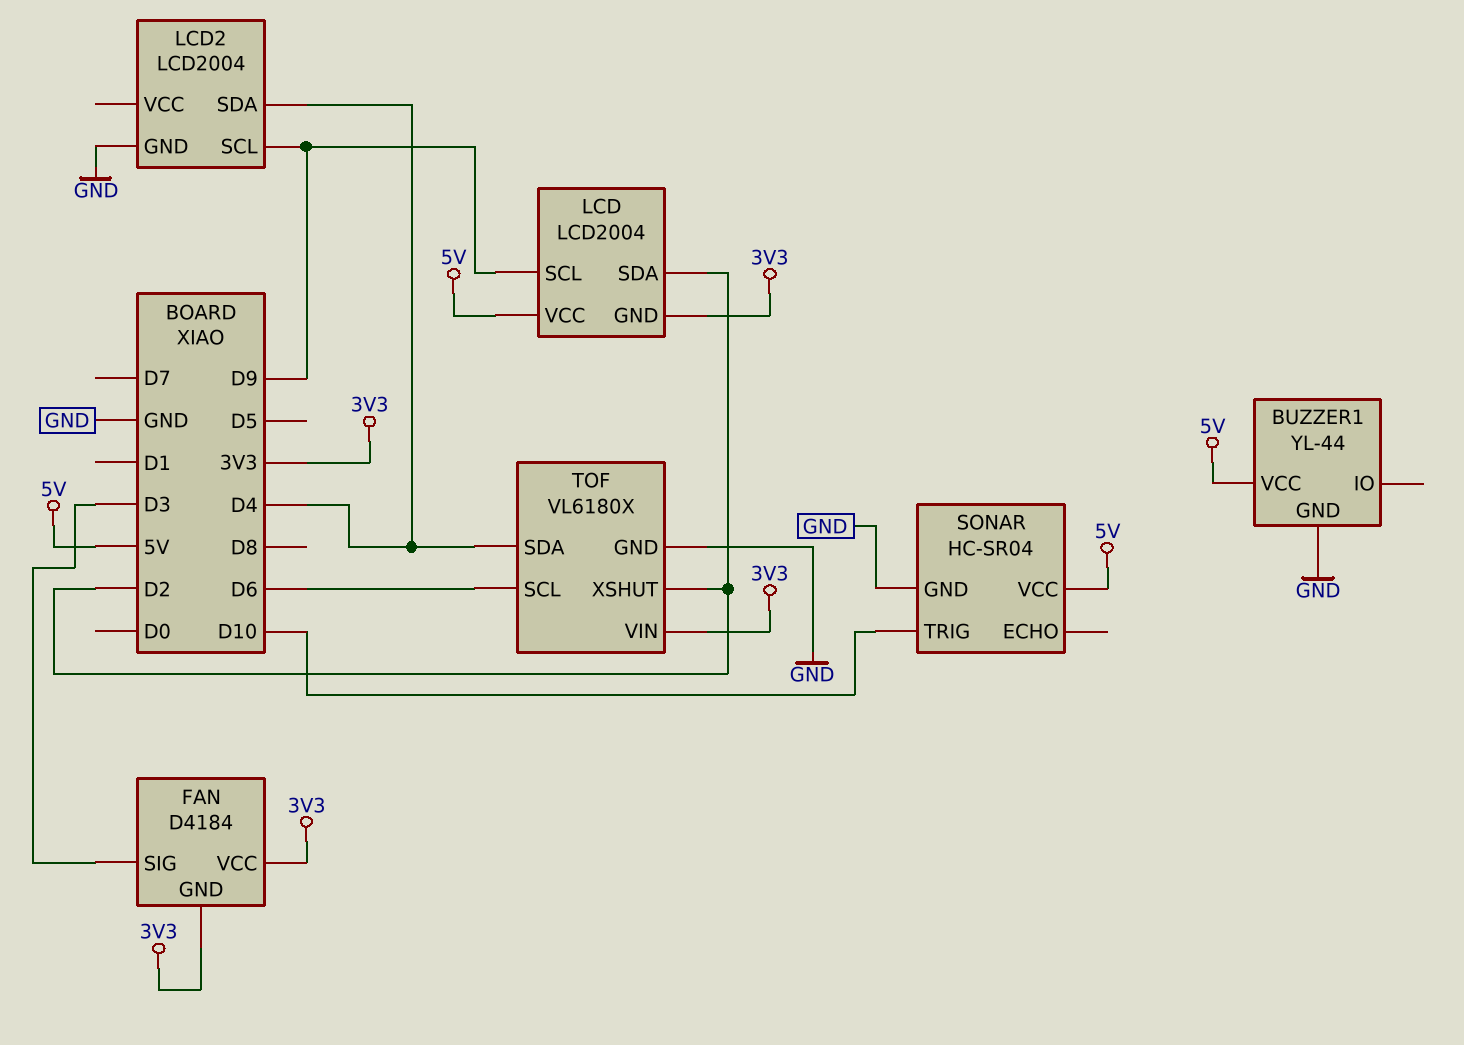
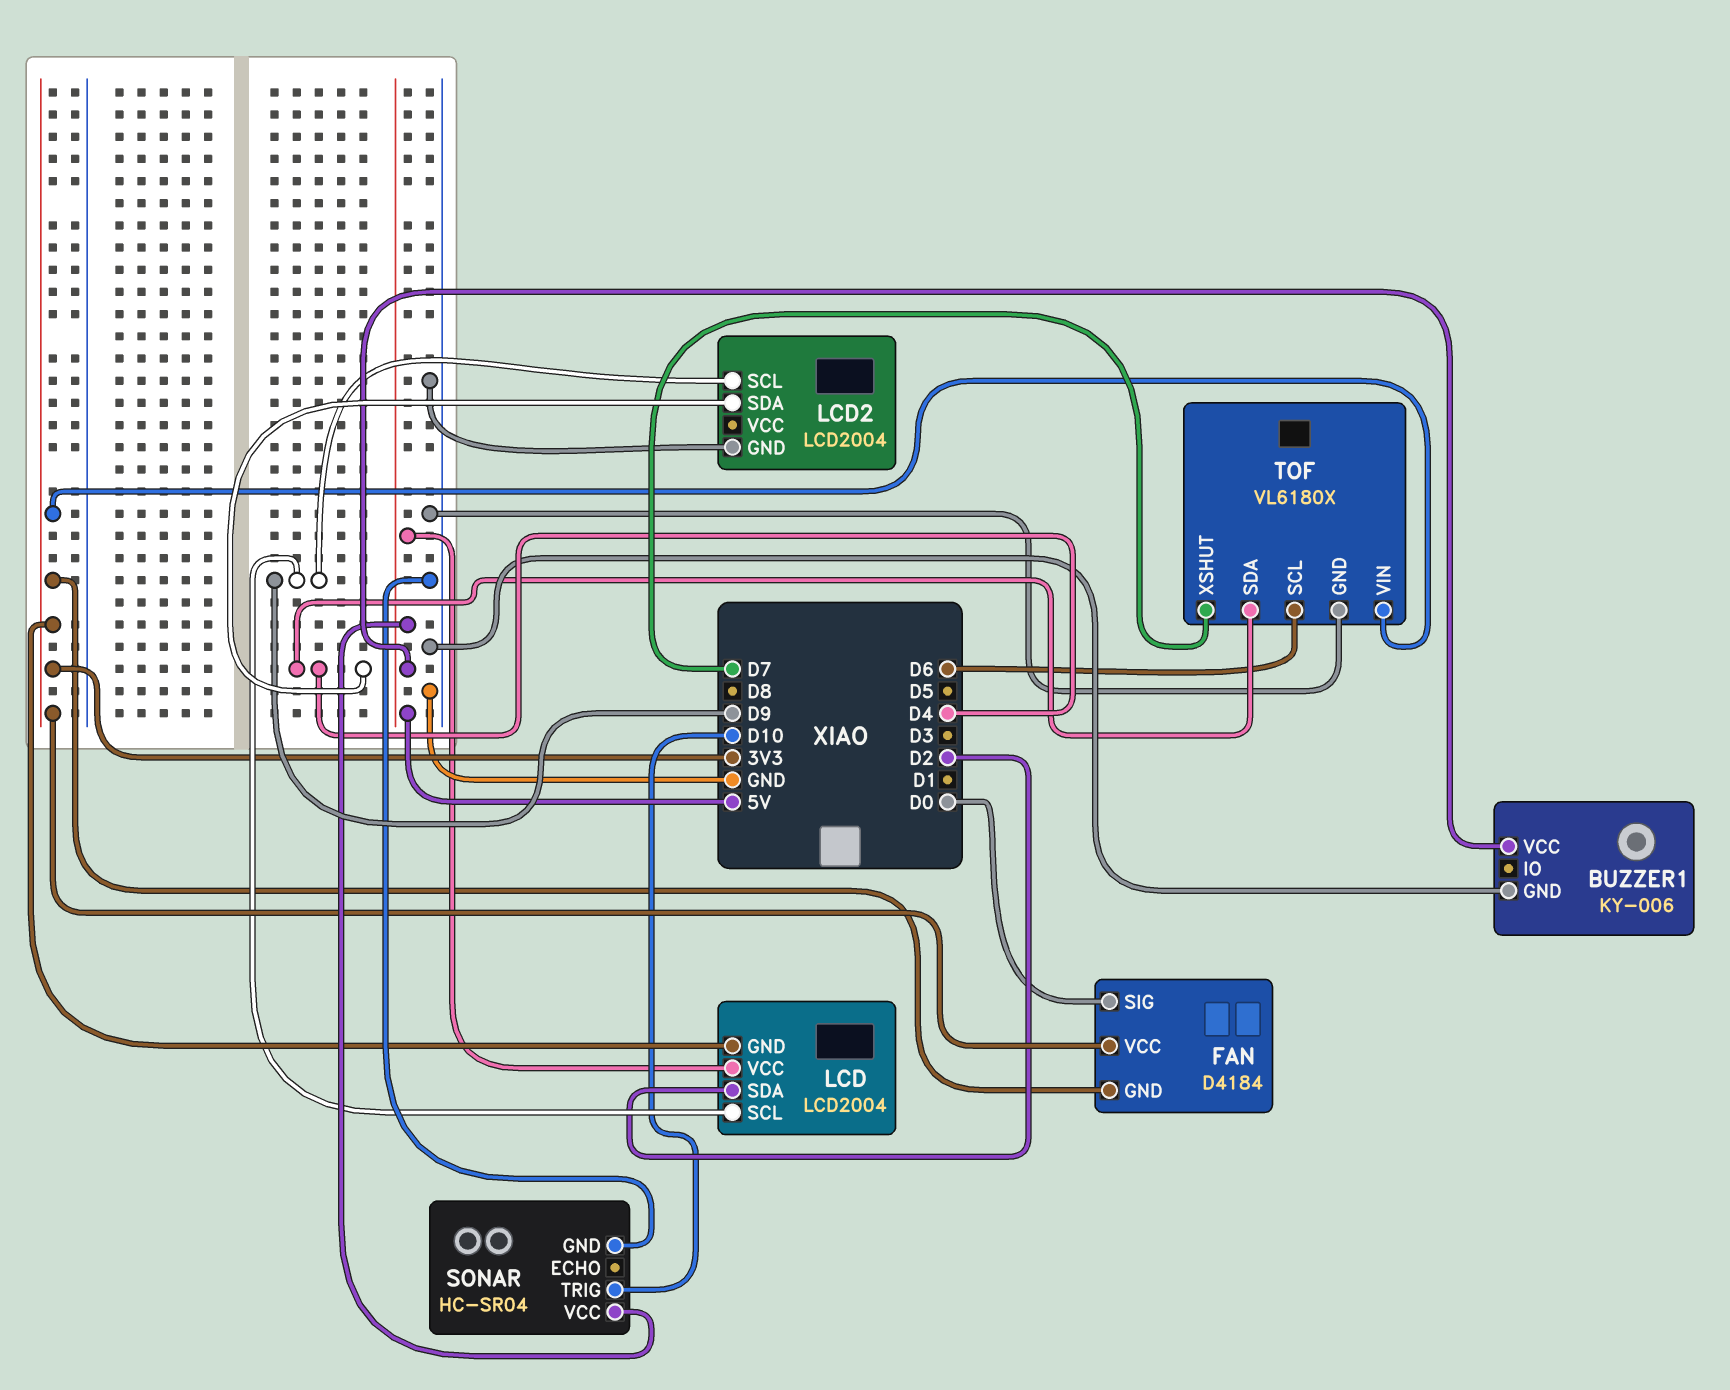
BUZZER1: YL-44 -> KY-006
FAN pin SIG: D3 -> D0
TOF pin XSHUT: D2 -> D7

